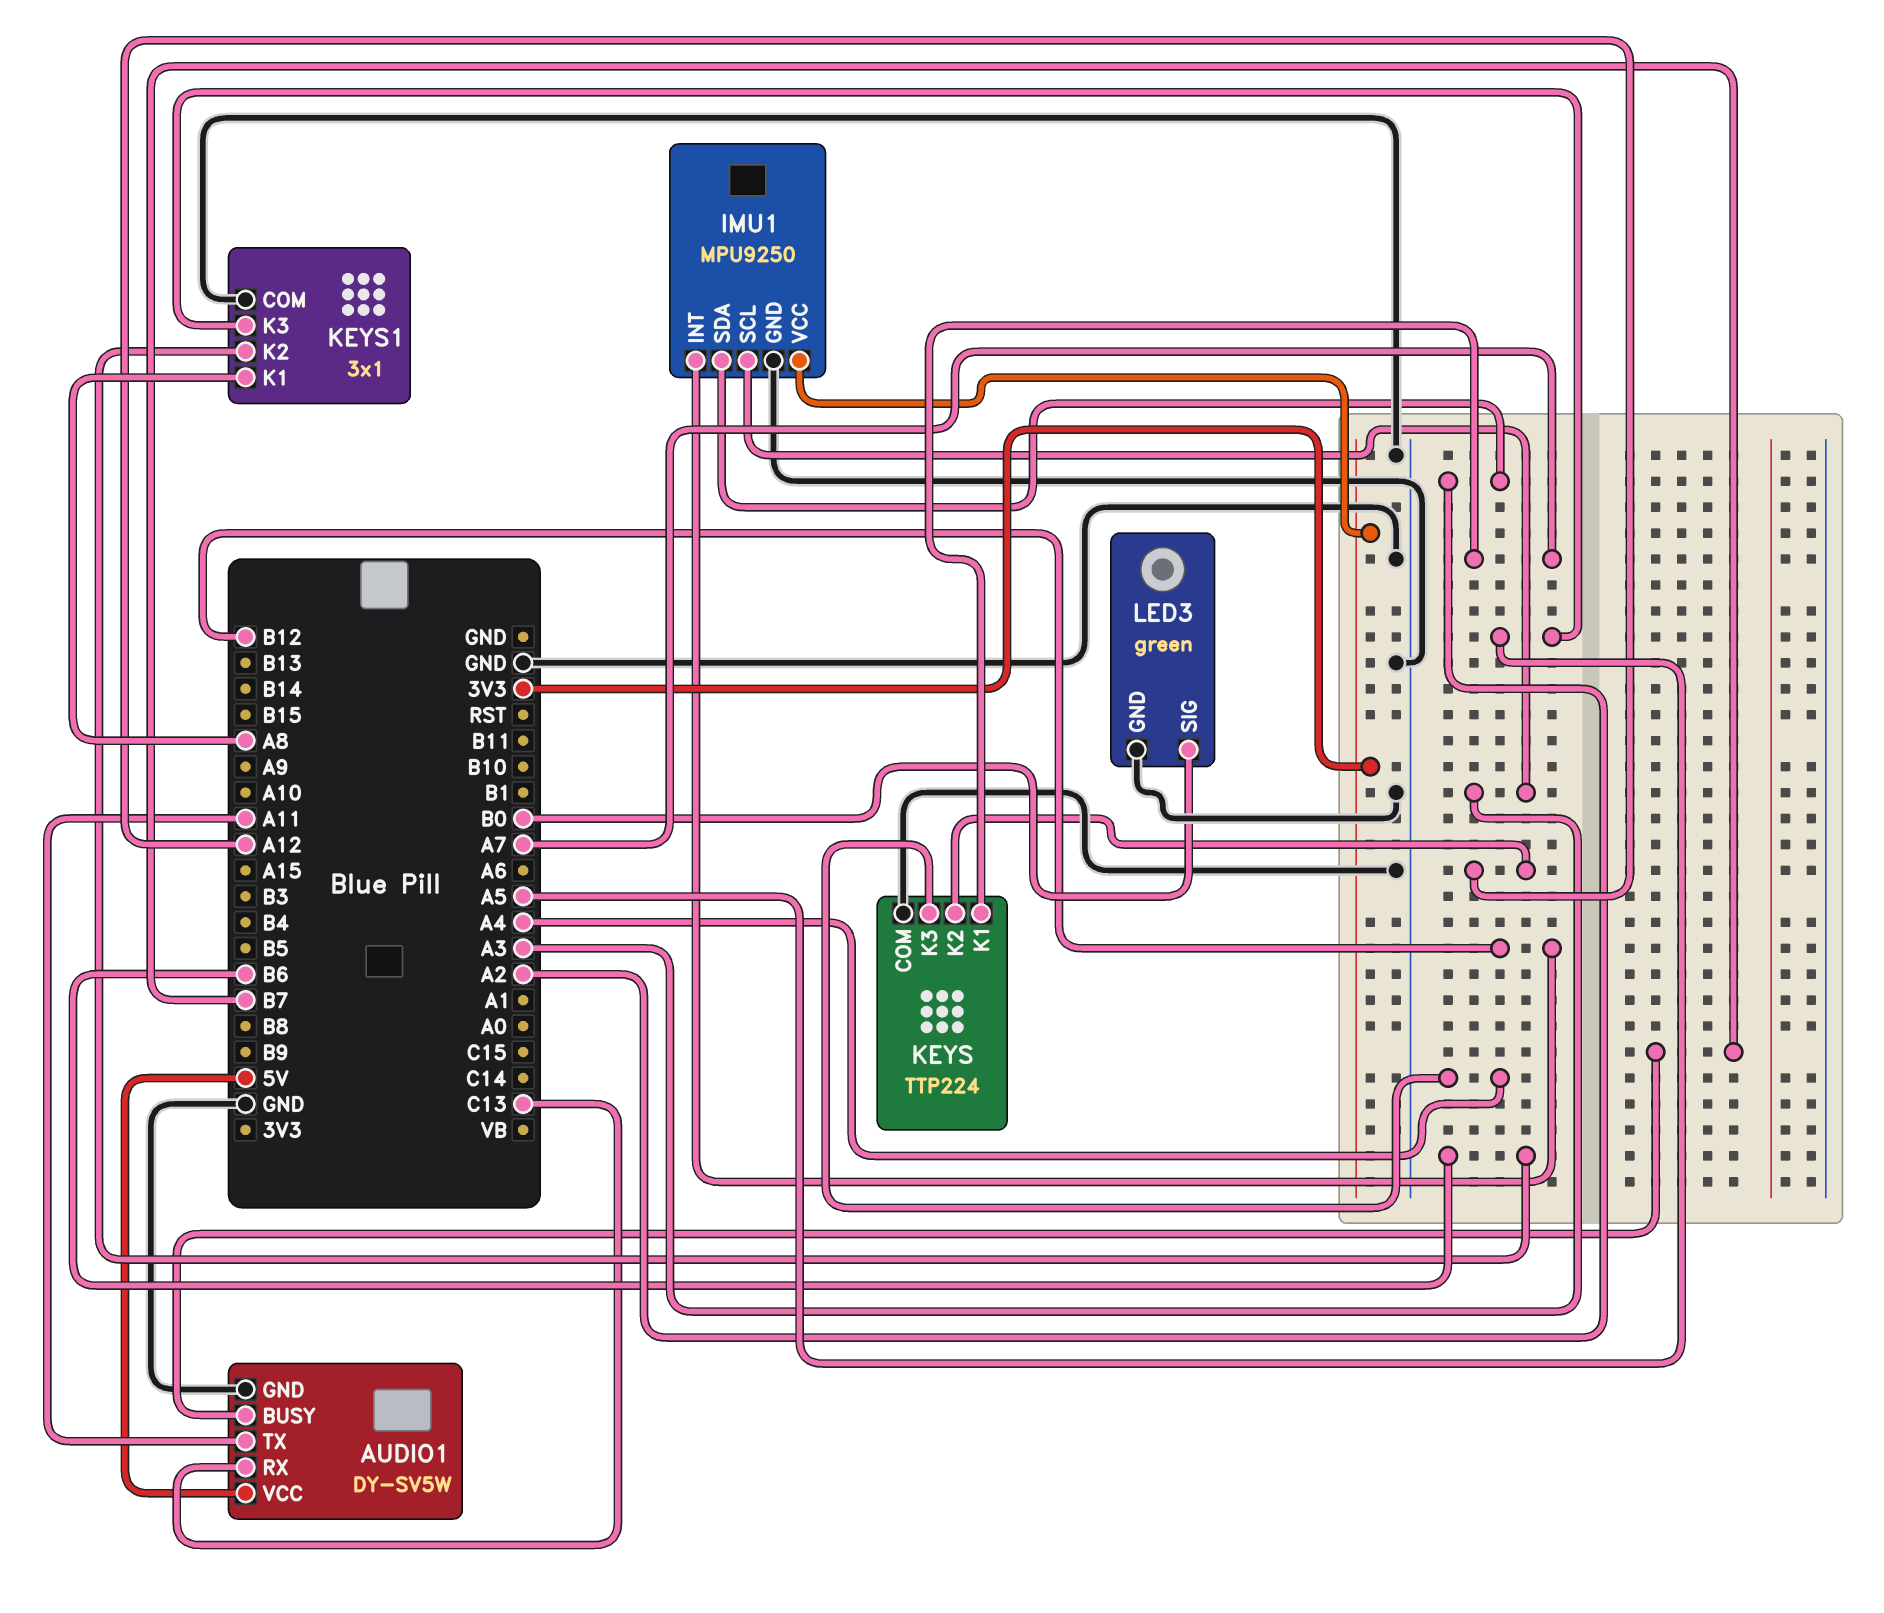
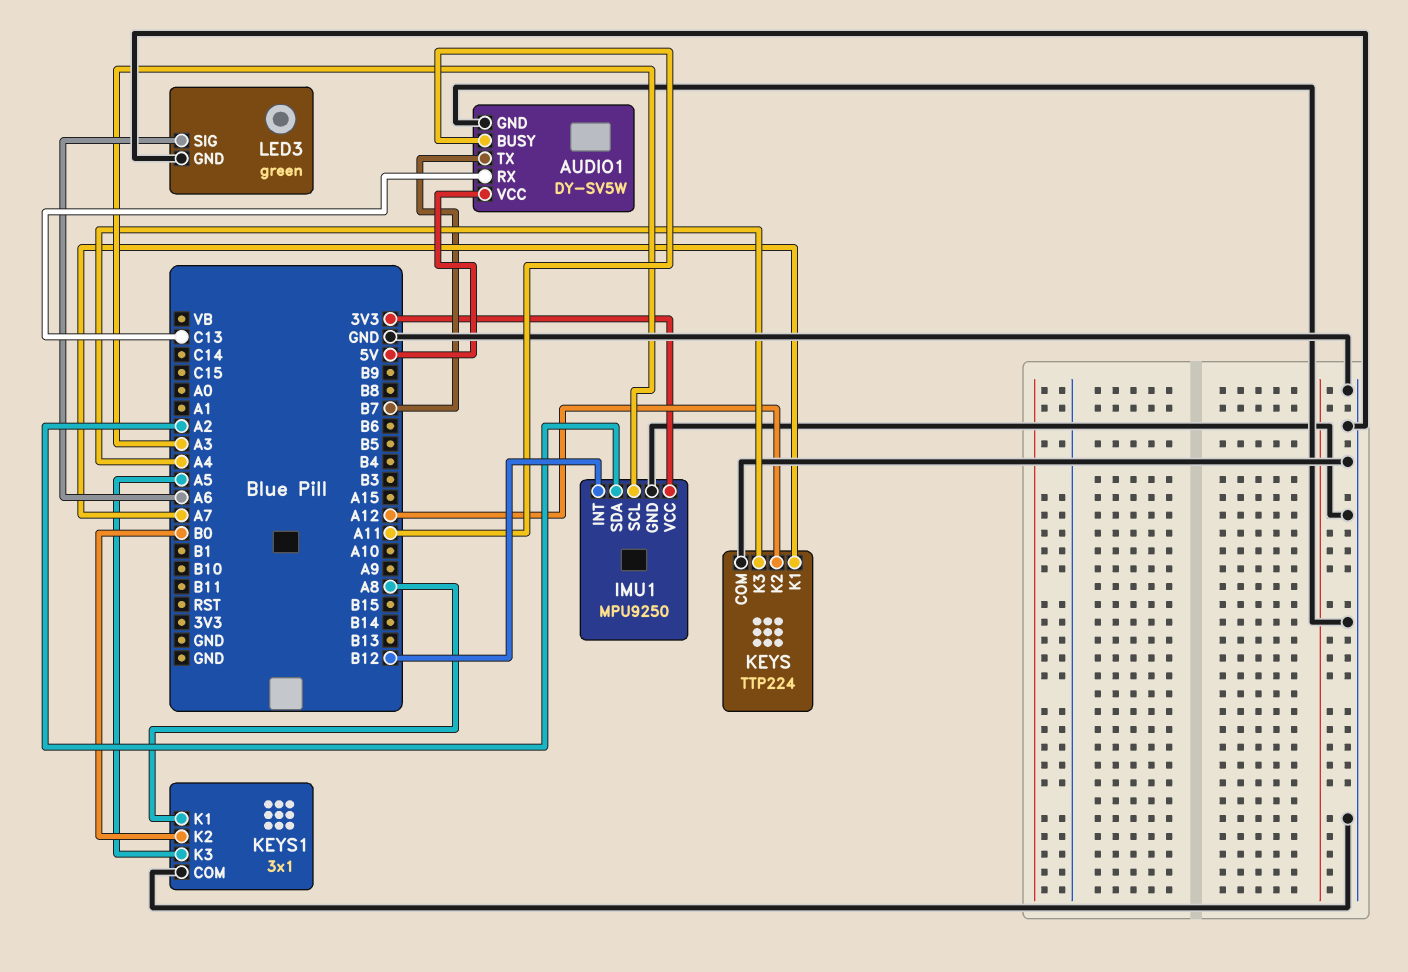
AUDIO1 pin BUSY: B7 -> A11
AUDIO1 pin TX: A11 -> B7
KEYS1 pin K2: B6 -> B0
LED3 pin SIG: B0 -> A6

